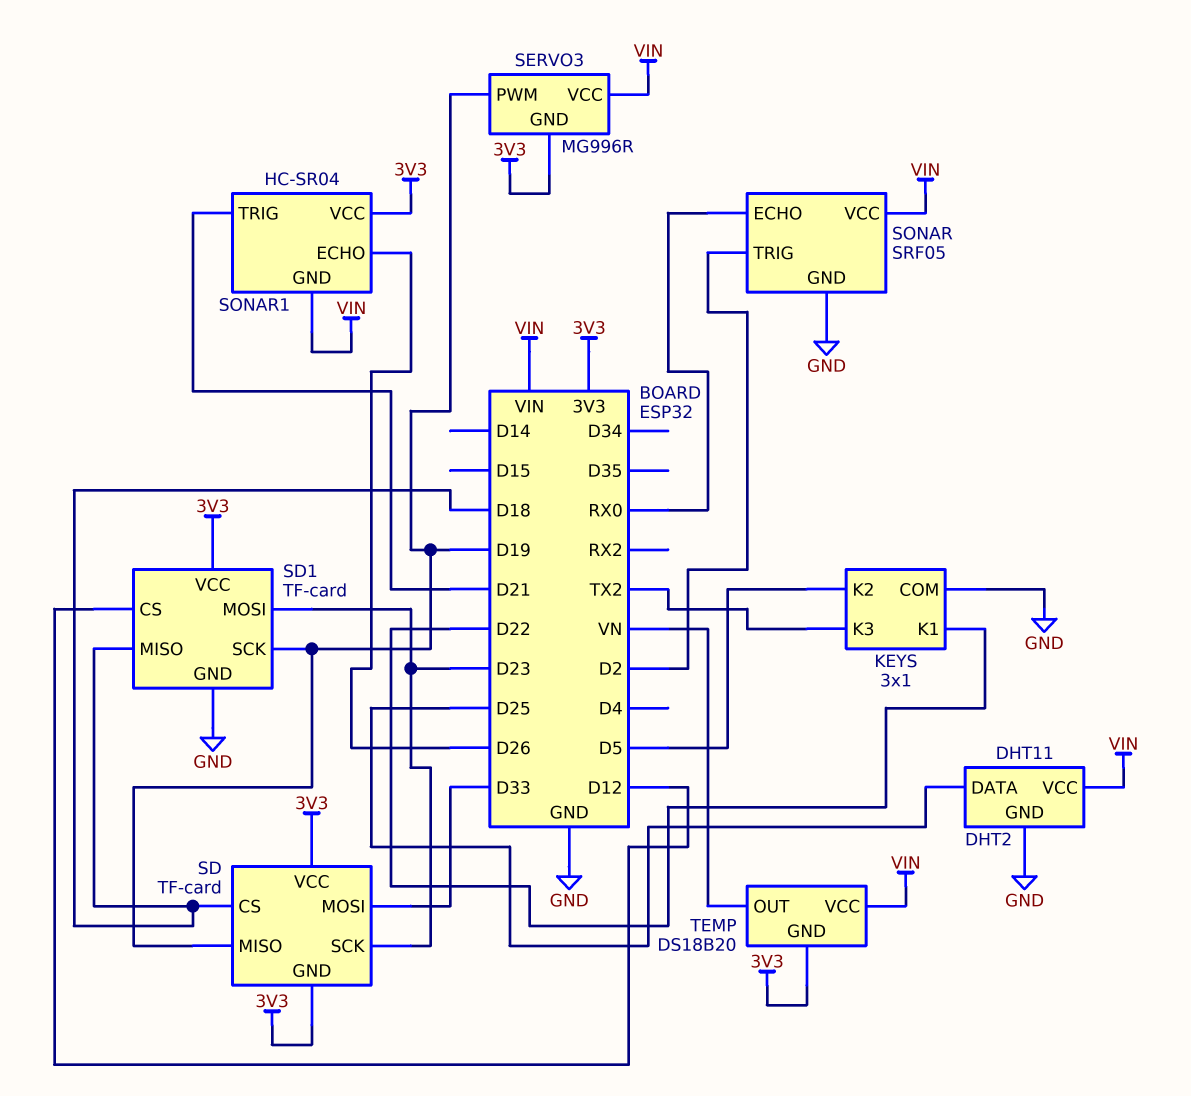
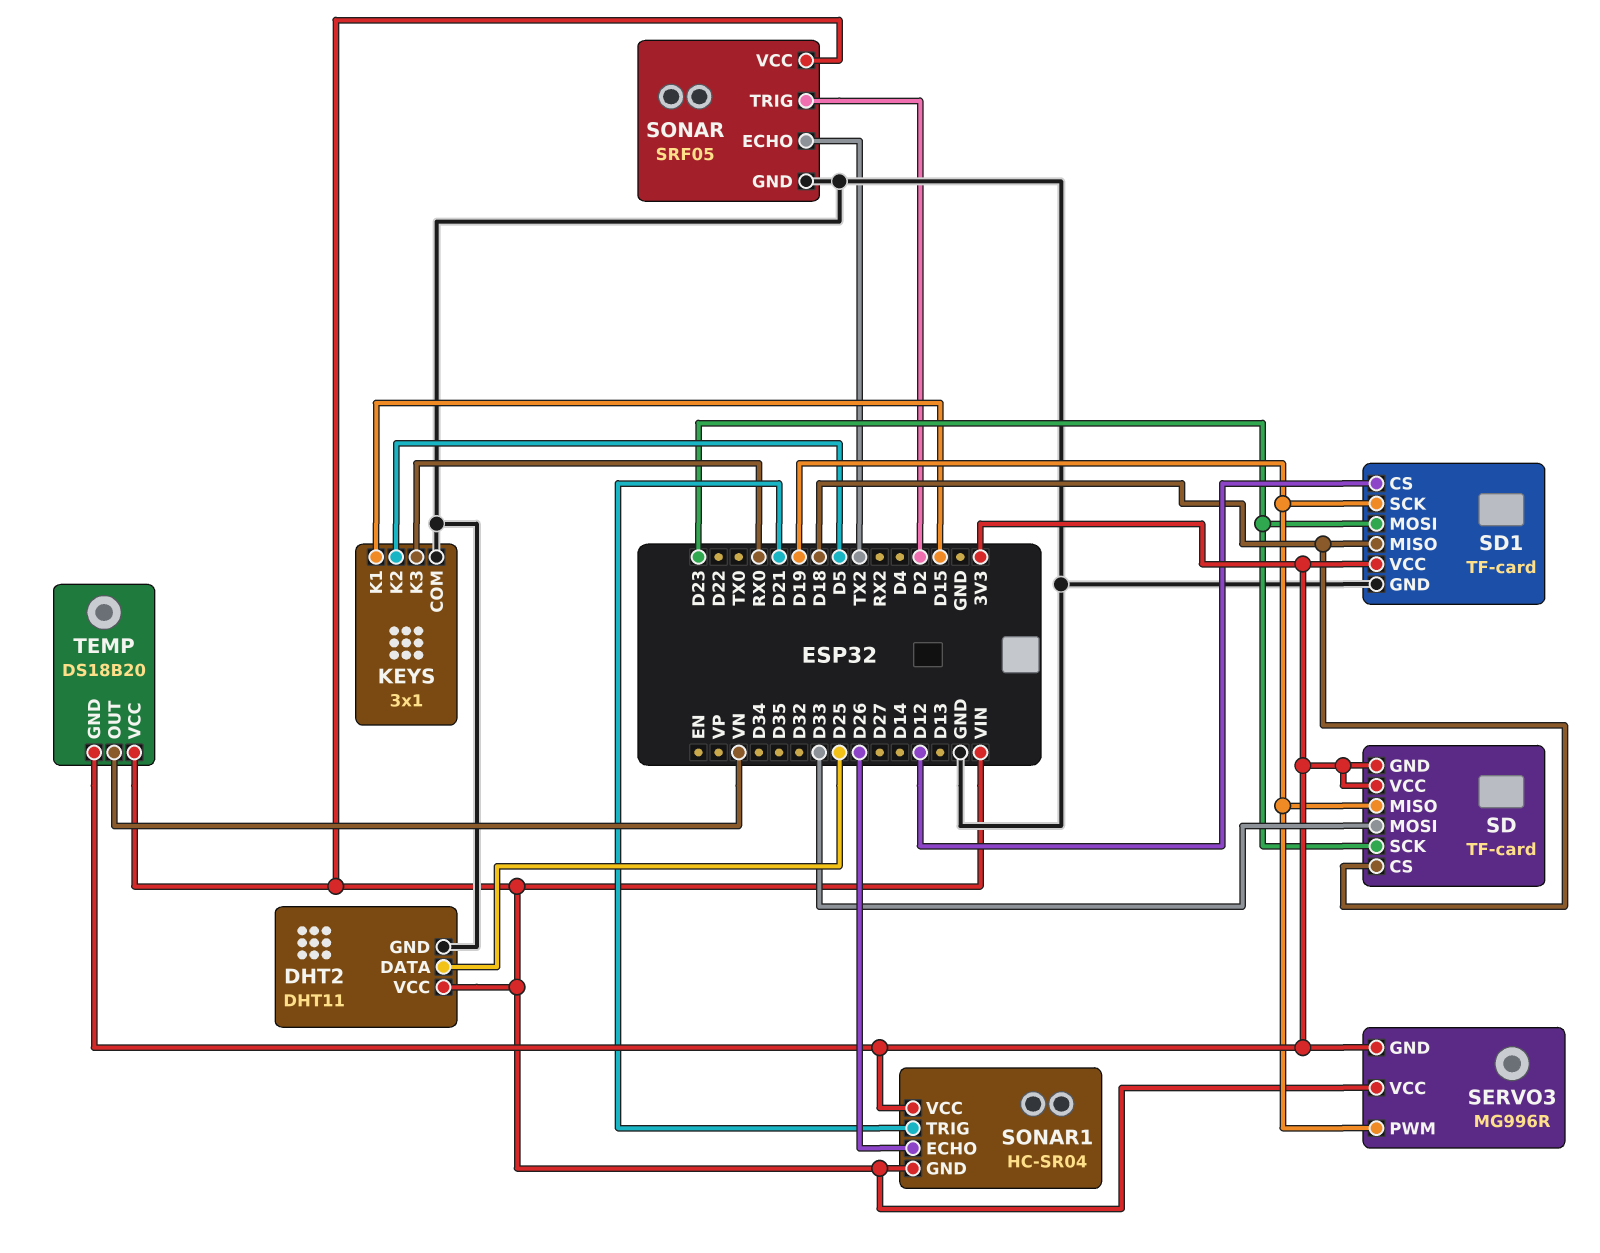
KEYS pin K1: D22 -> D15
KEYS pin K3: TX2 -> RX0
SONAR pin ECHO: RX0 -> TX2

